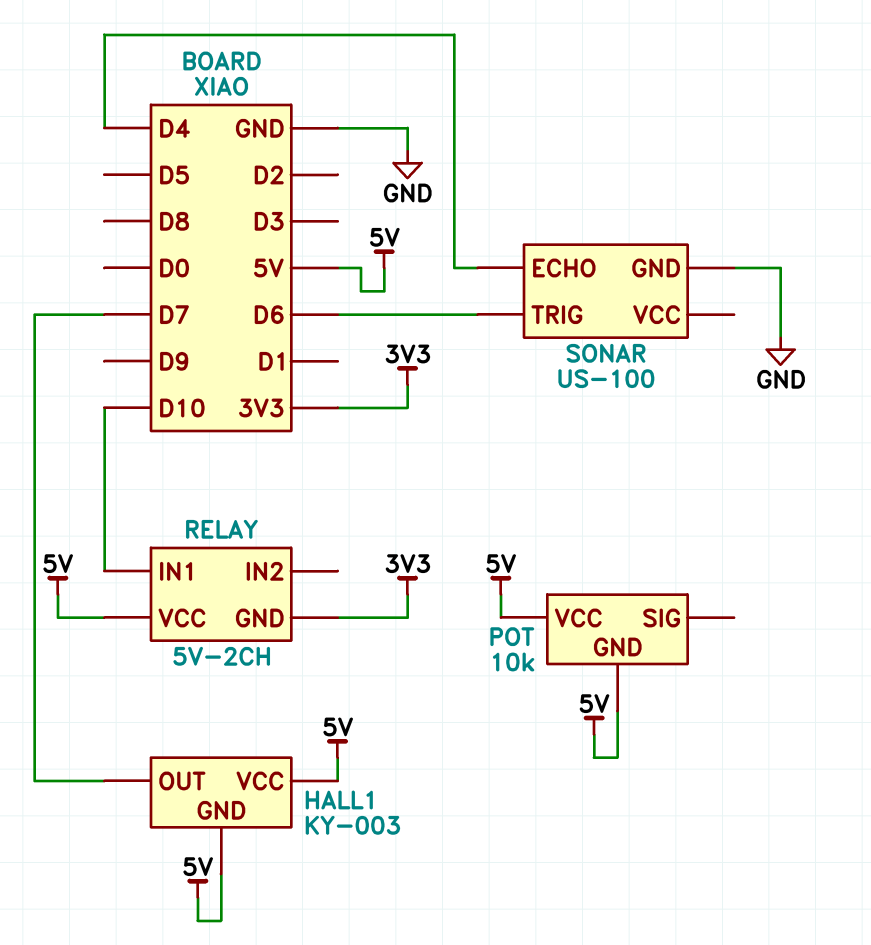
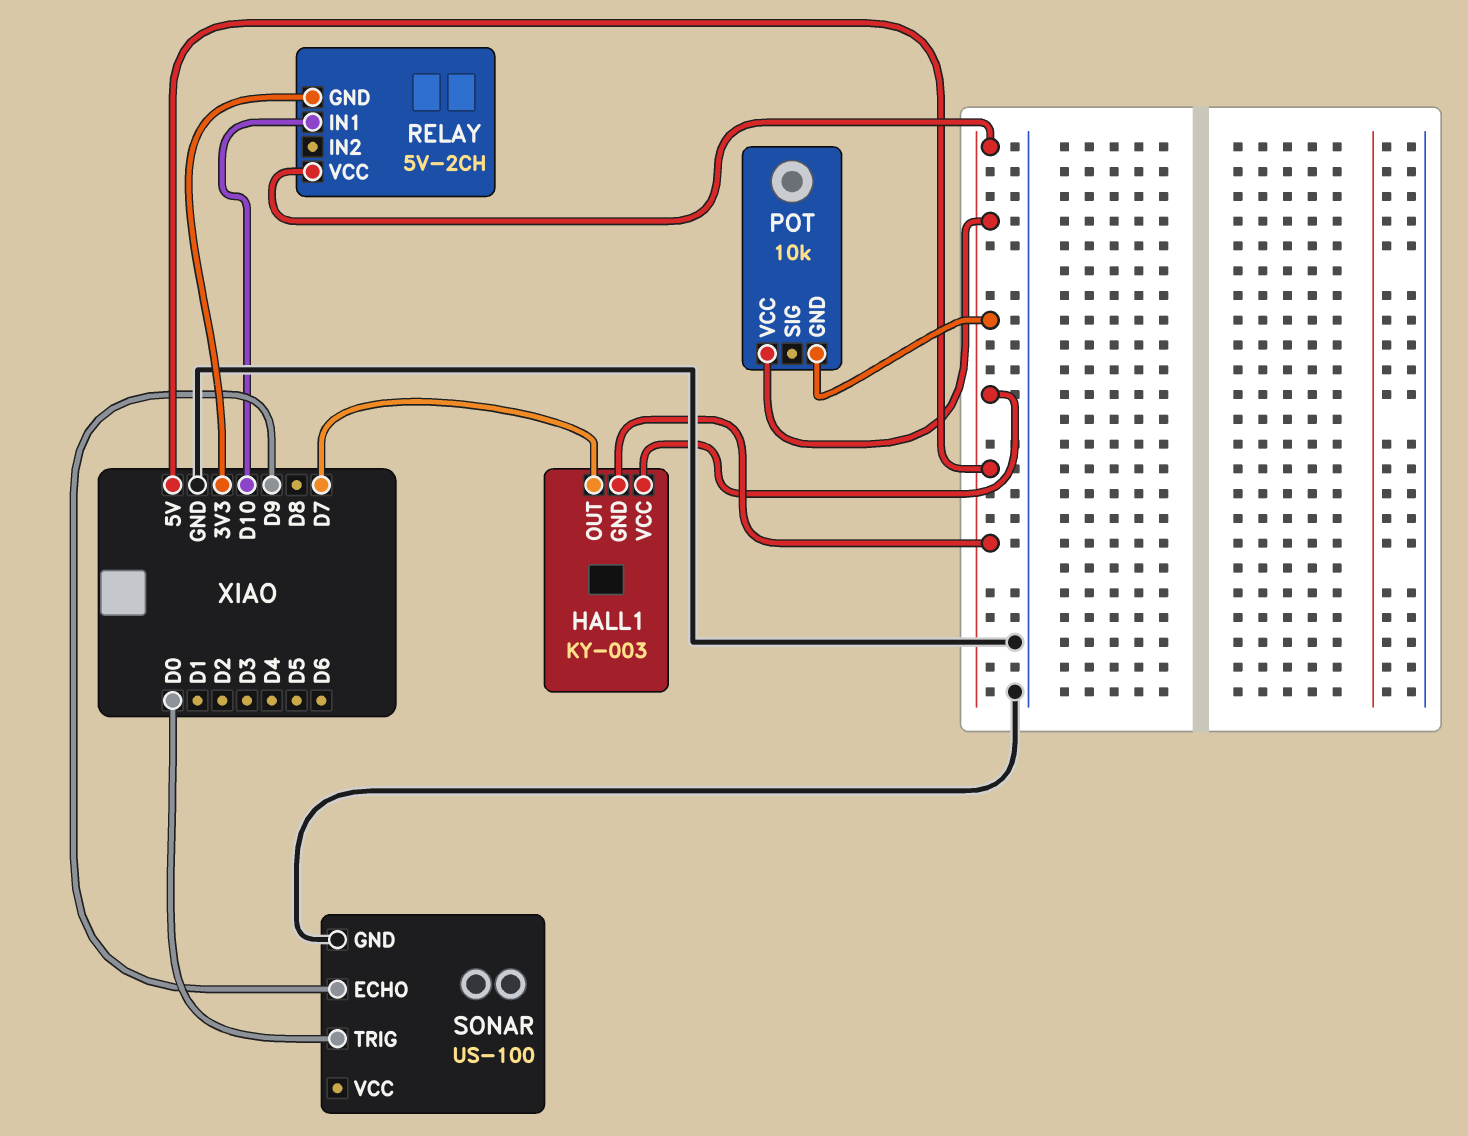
SONAR pin ECHO: D4 -> D9
SONAR pin TRIG: D6 -> D0

